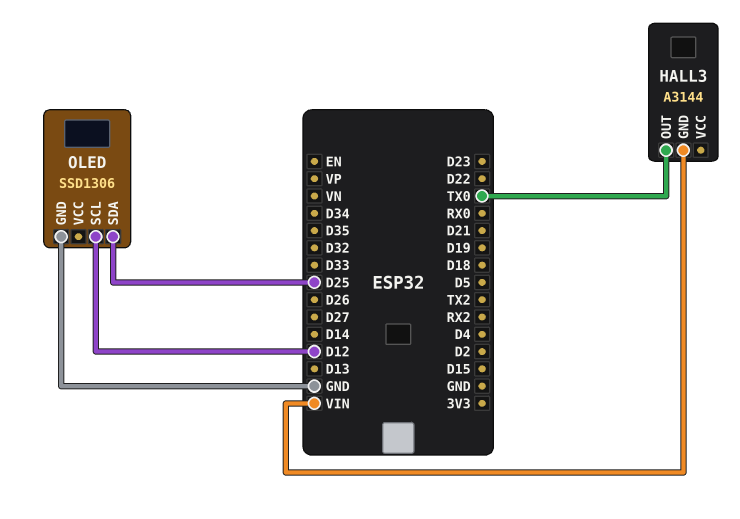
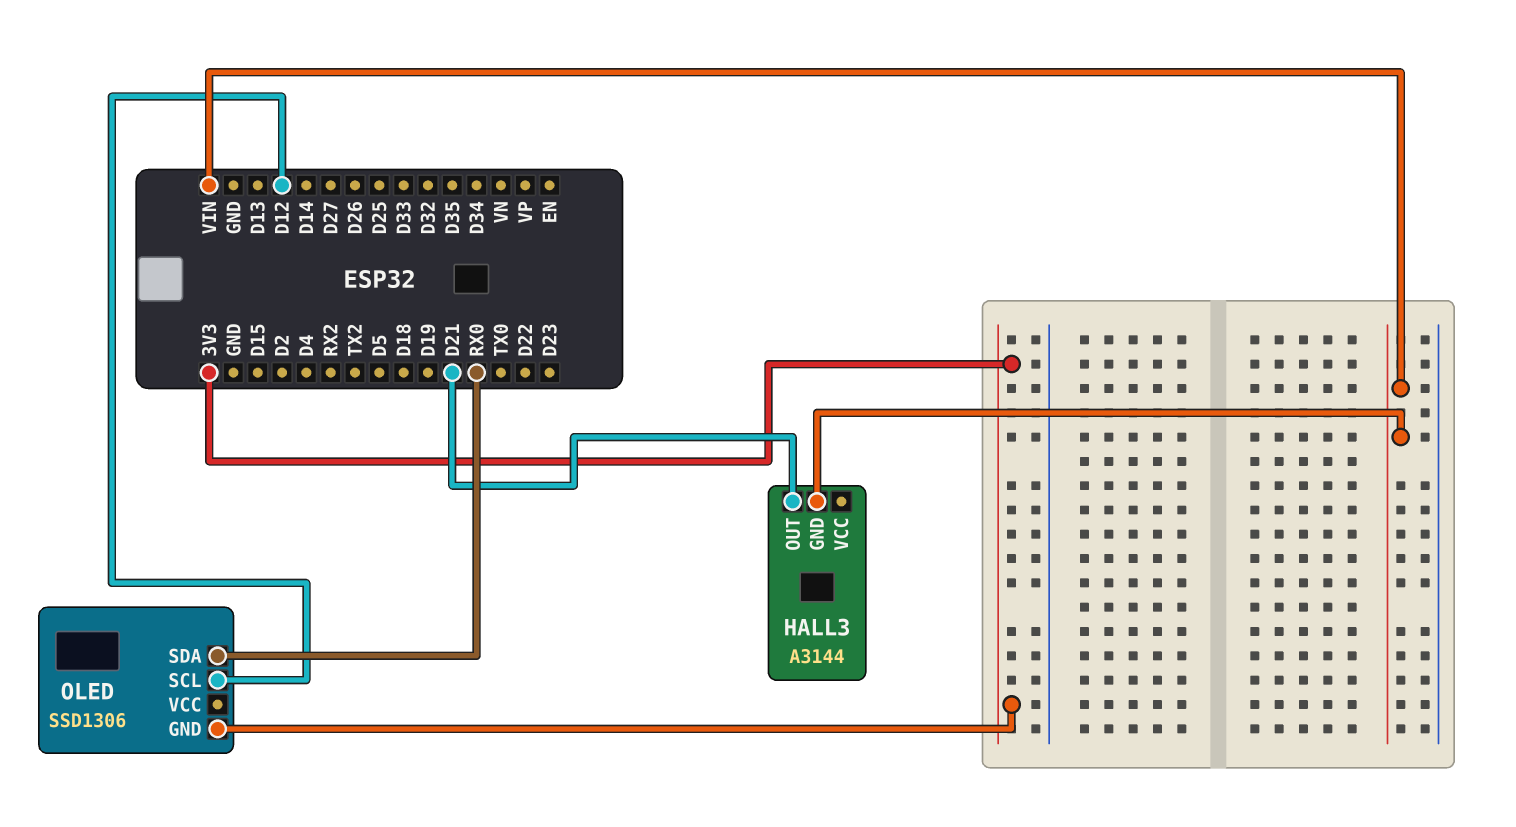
HALL3 pin OUT: TX0 -> D21
OLED pin GND: GND -> 3V3
OLED pin SDA: D25 -> RX0

